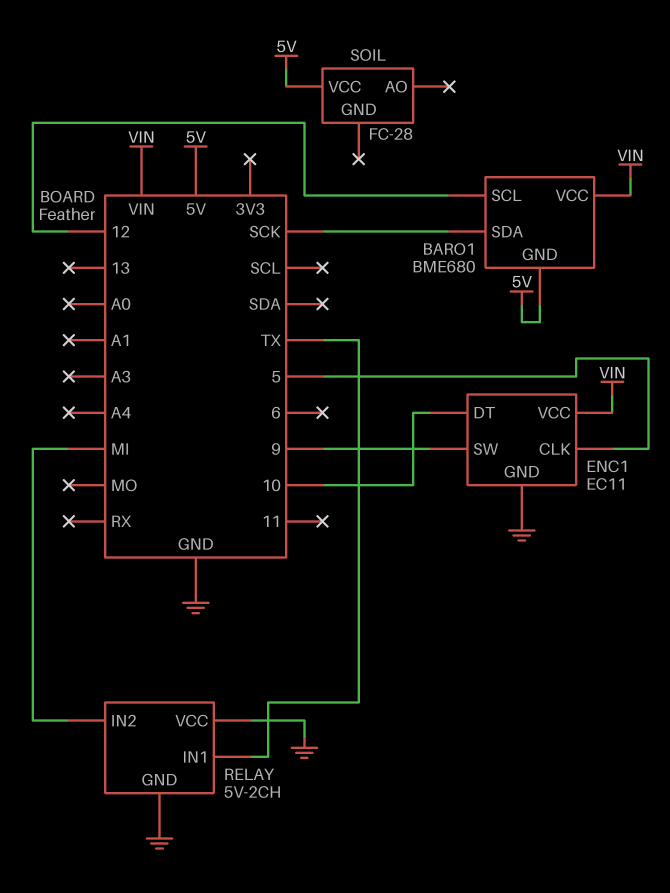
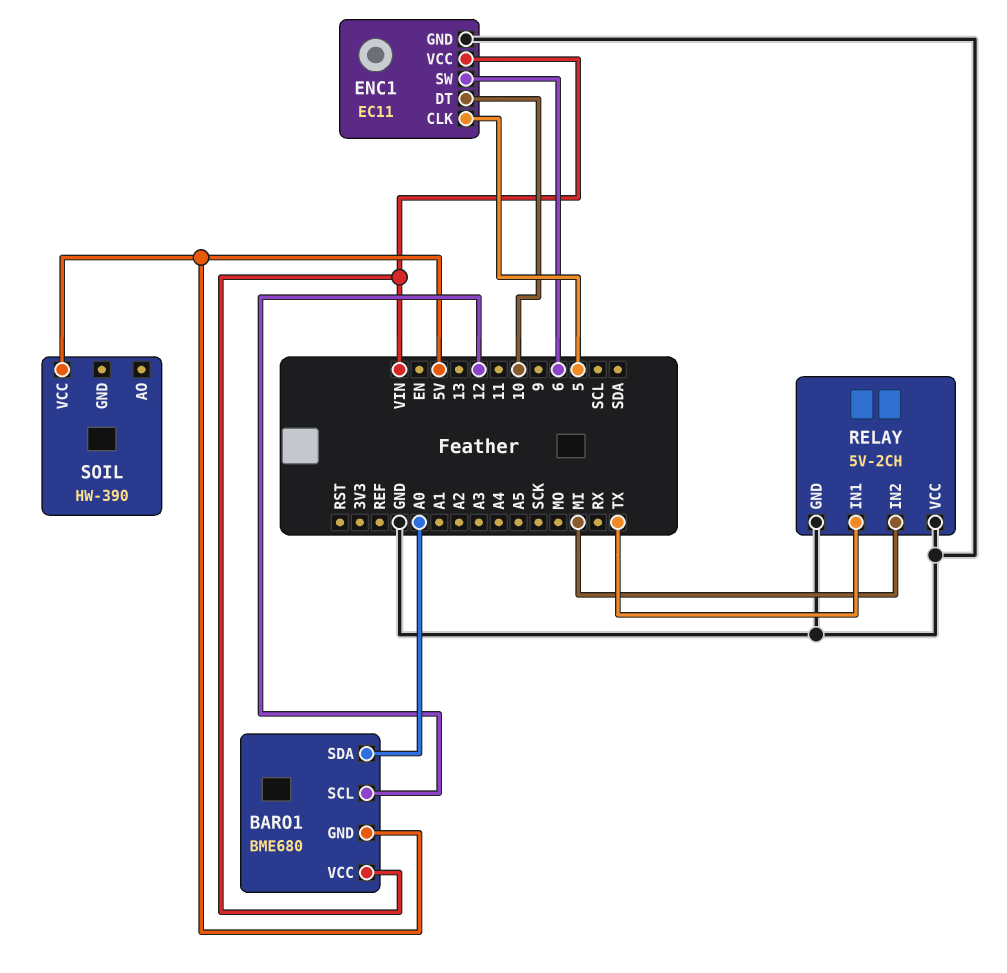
BARO1 pin SDA: SCK -> A0
ENC1 pin SW: 9 -> 6
SOIL: FC-28 -> HW-390

